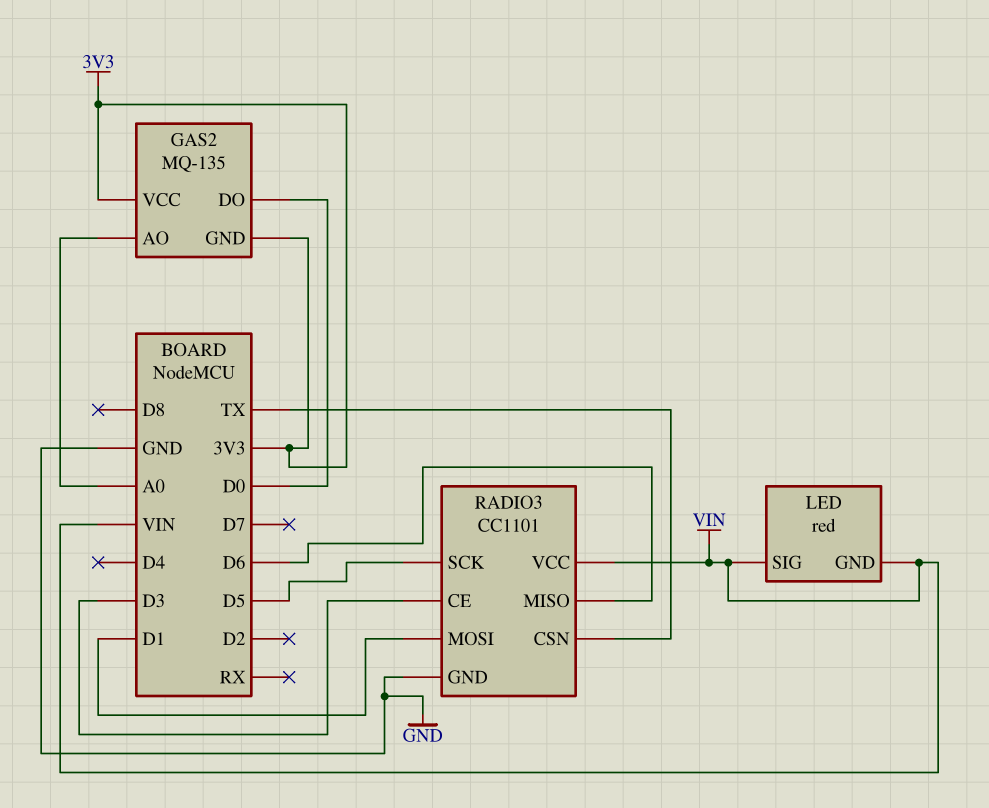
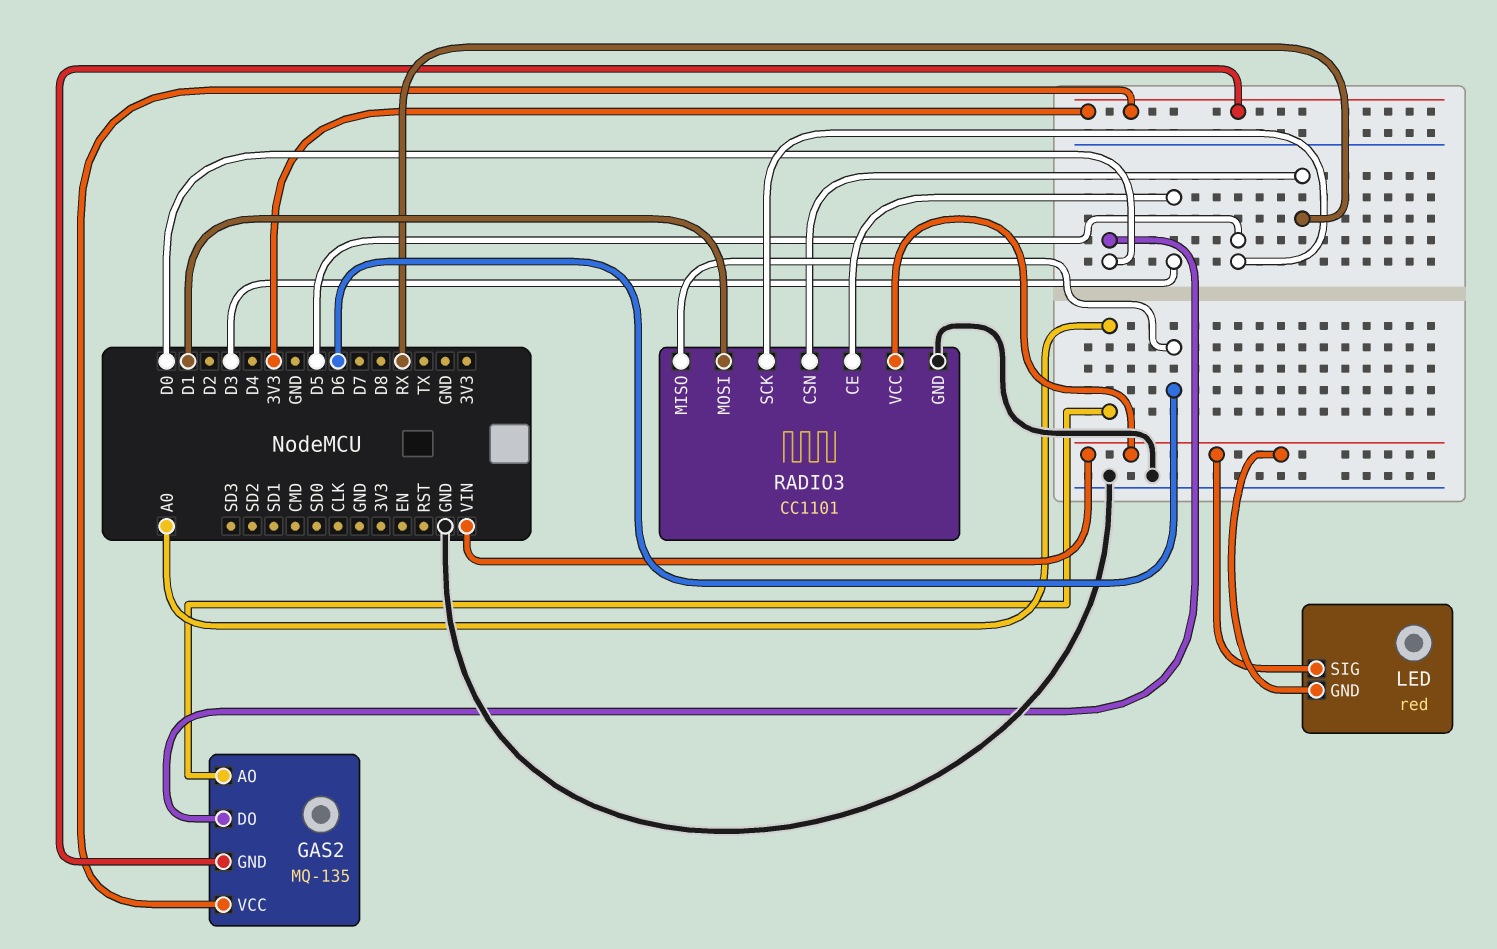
RADIO3 pin CSN: TX -> RX

